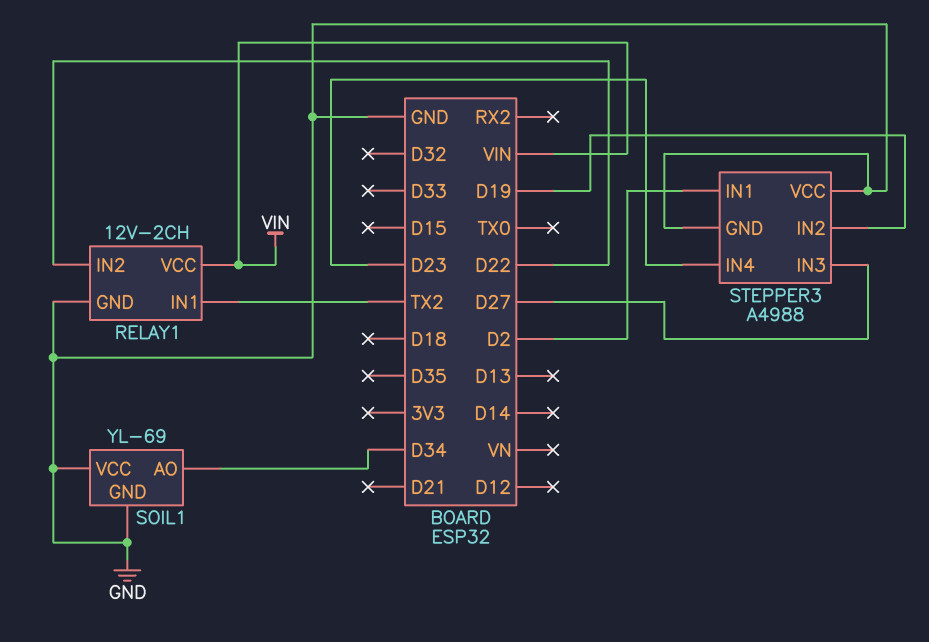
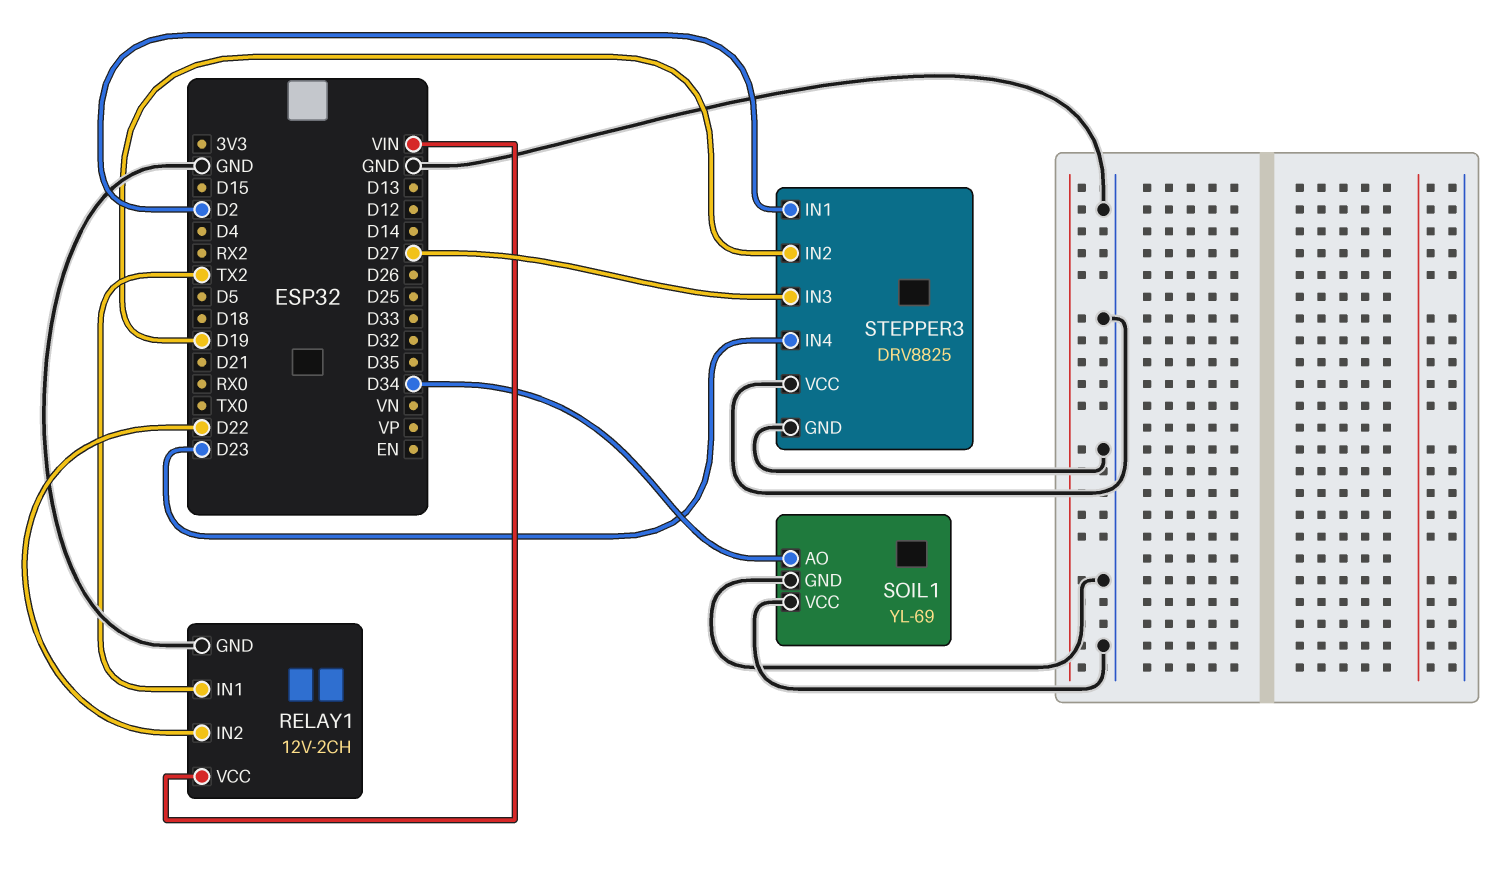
STEPPER3: A4988 -> DRV8825

